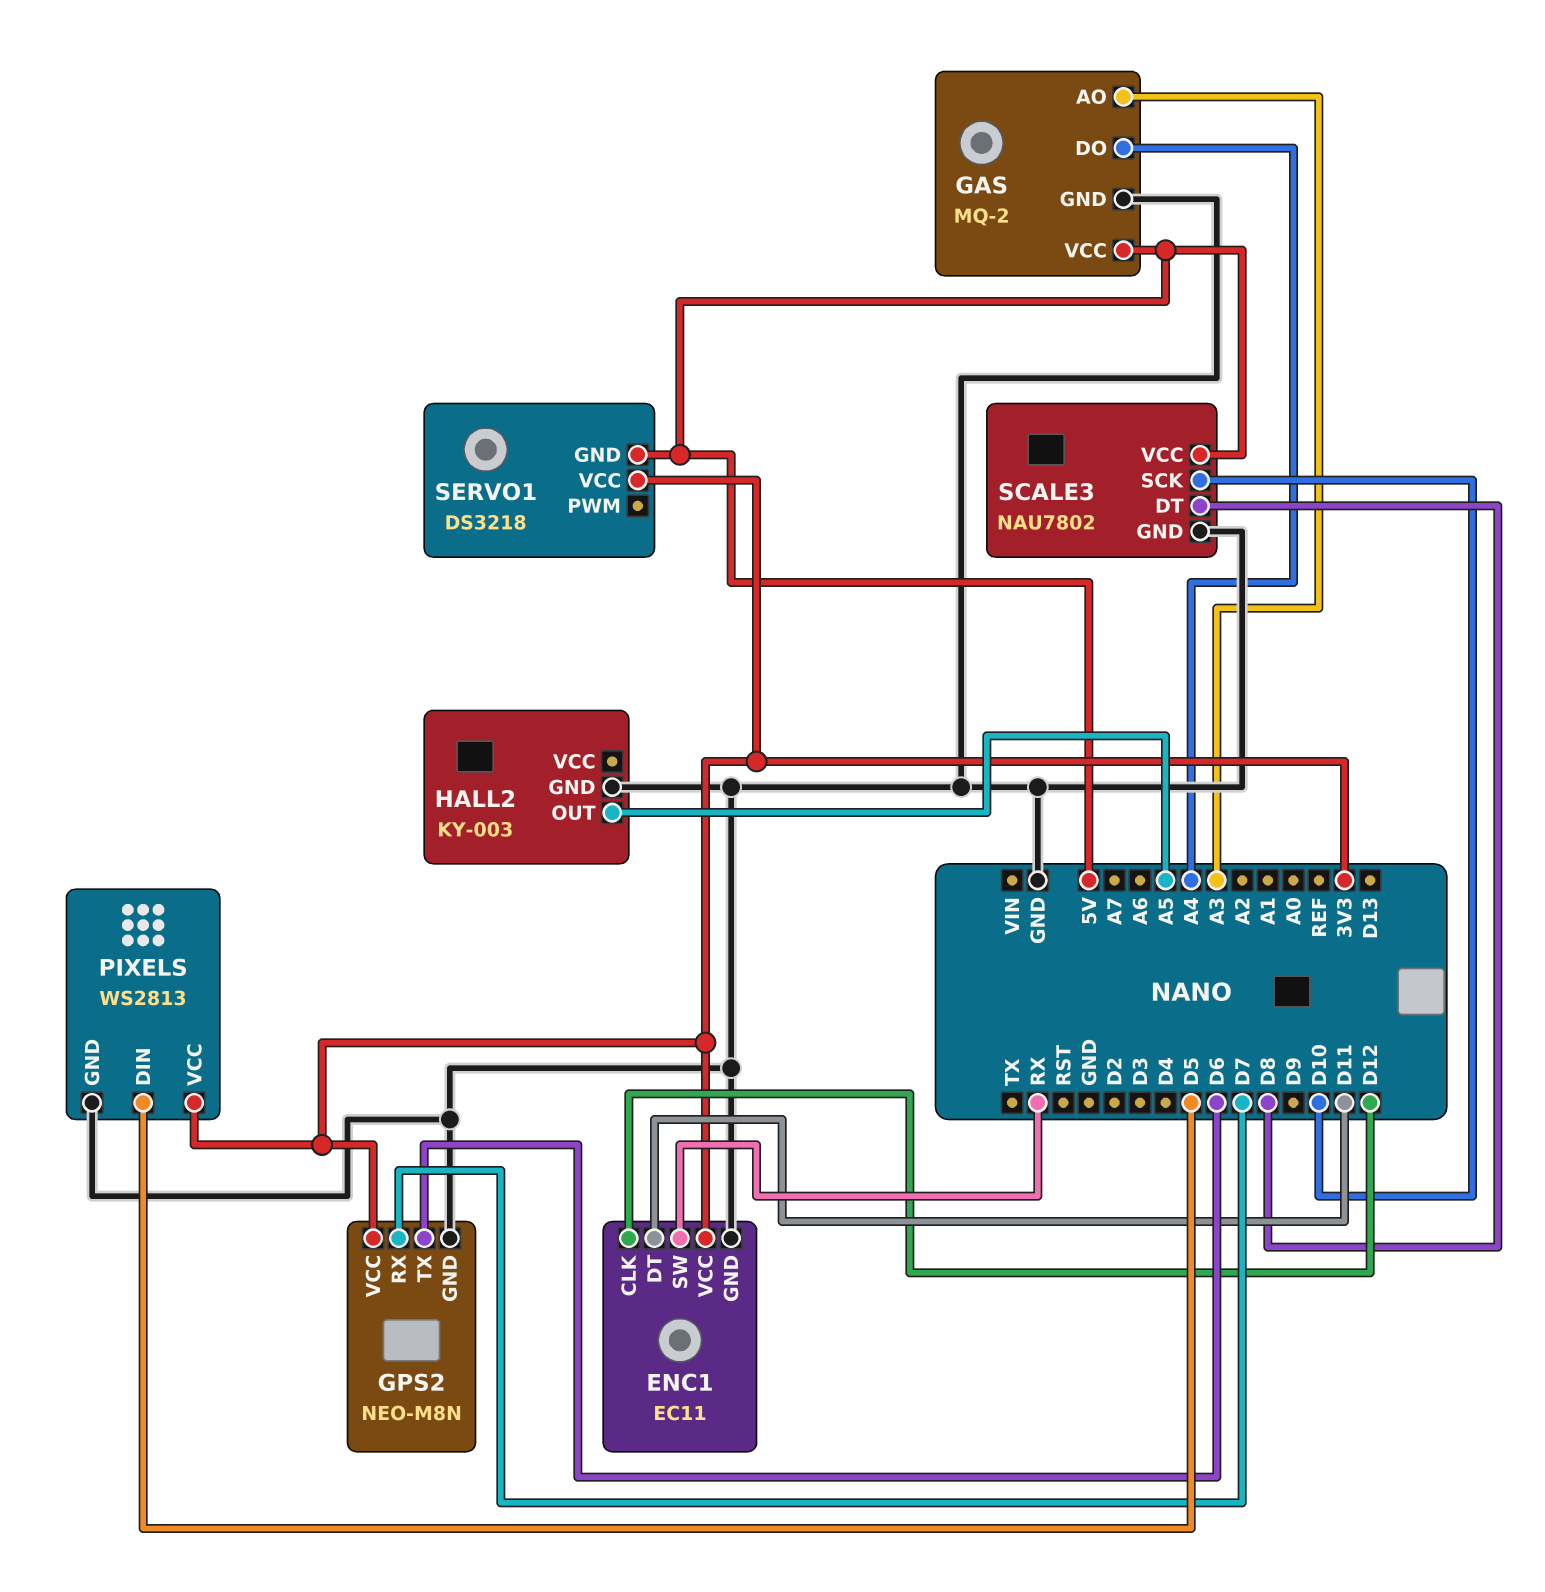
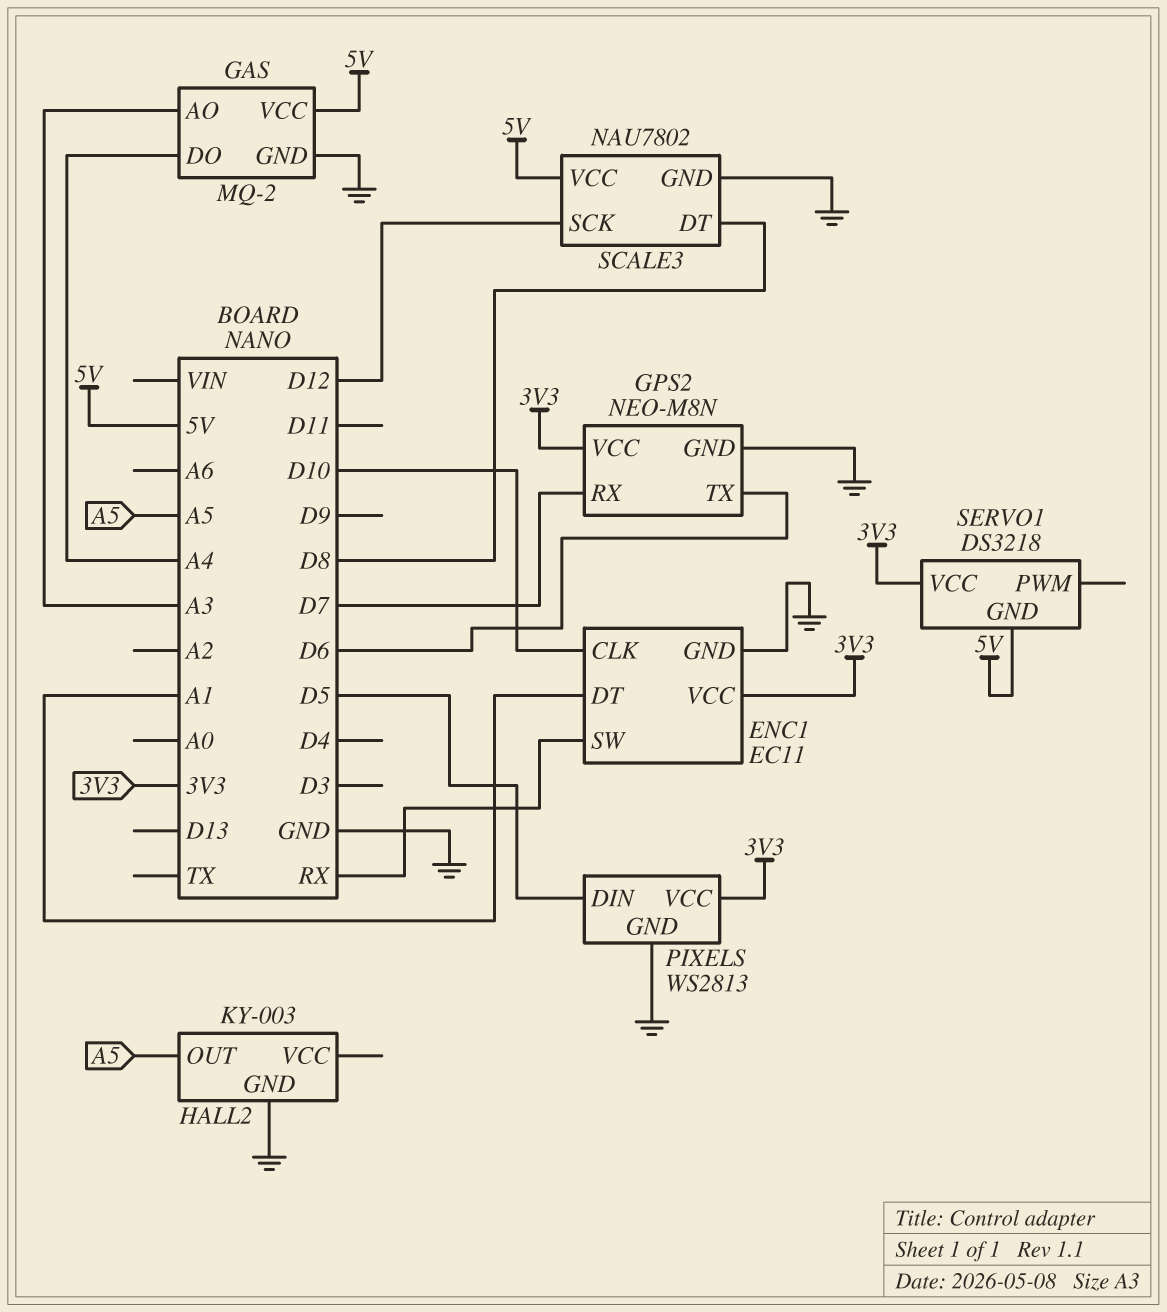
ENC1 pin CLK: D12 -> D10
ENC1 pin DT: D11 -> A1
SCALE3 pin SCK: D10 -> D12

